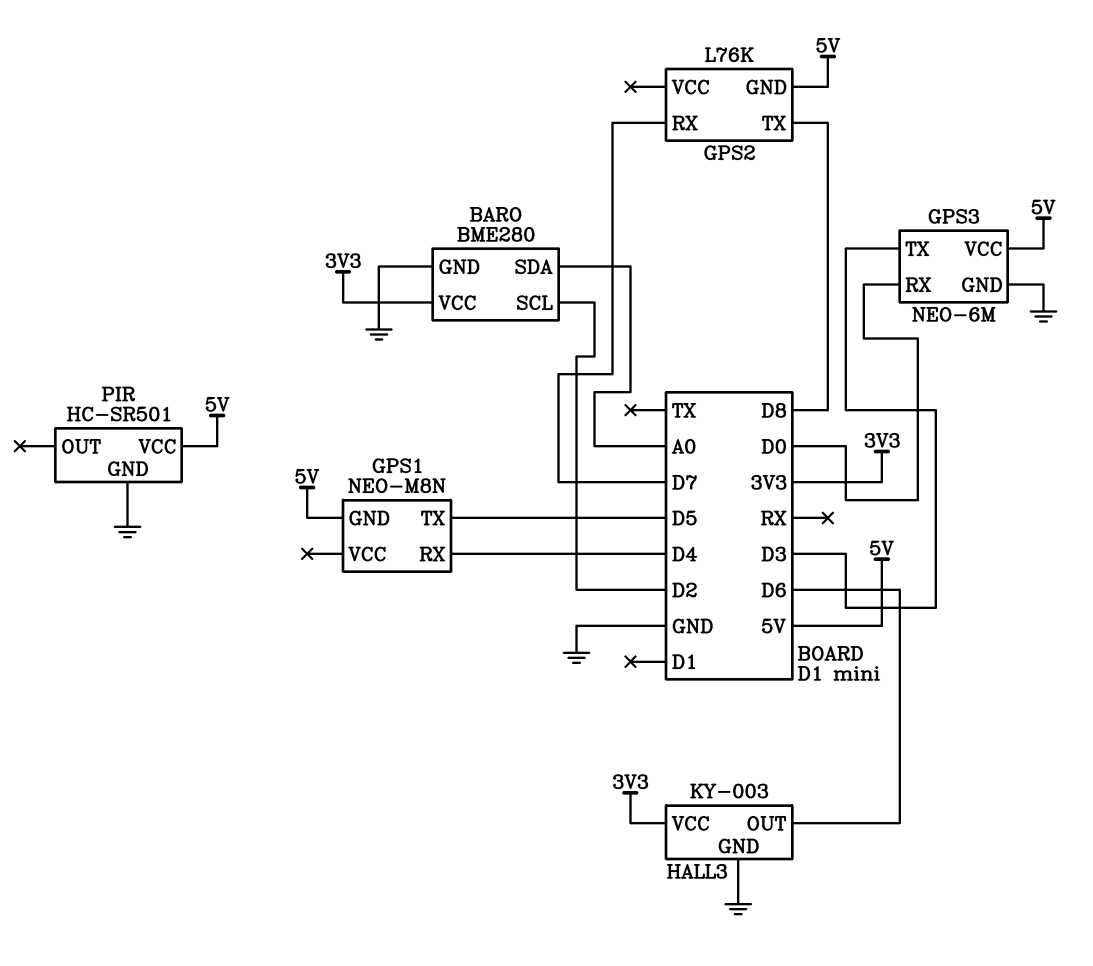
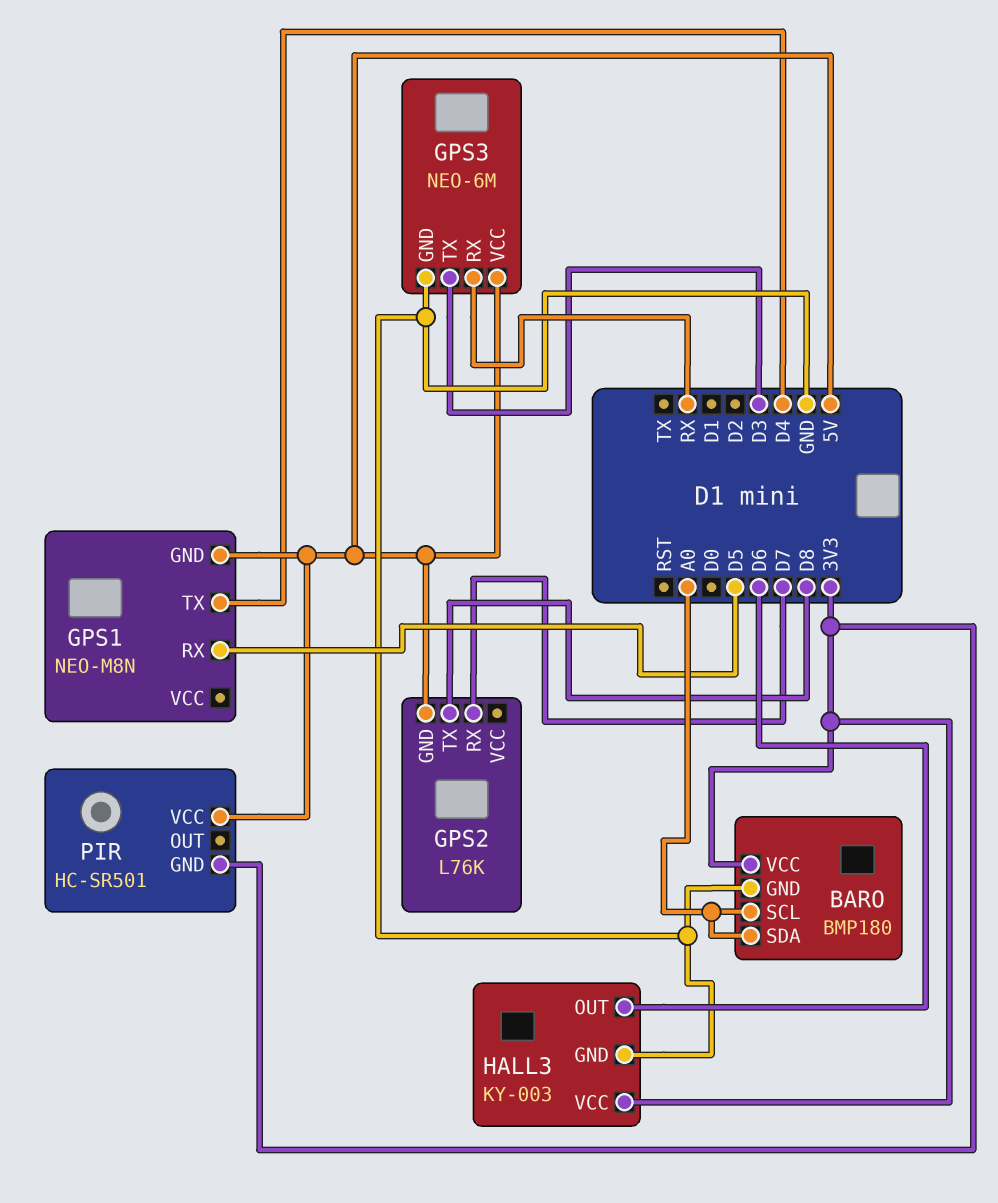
BARO: BME280 -> BMP180
BARO pin SCL: D2 -> A0
GPS1 pin RX: D4 -> D5
GPS1 pin TX: D5 -> D4
GPS3 pin RX: D0 -> RX
PIR pin GND: GND -> 3V3

